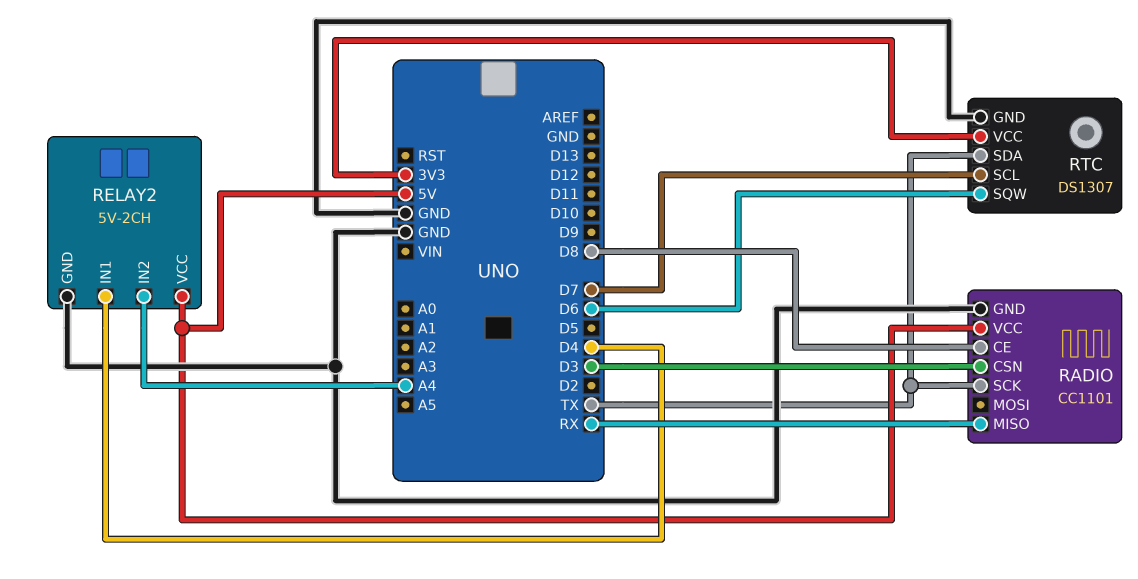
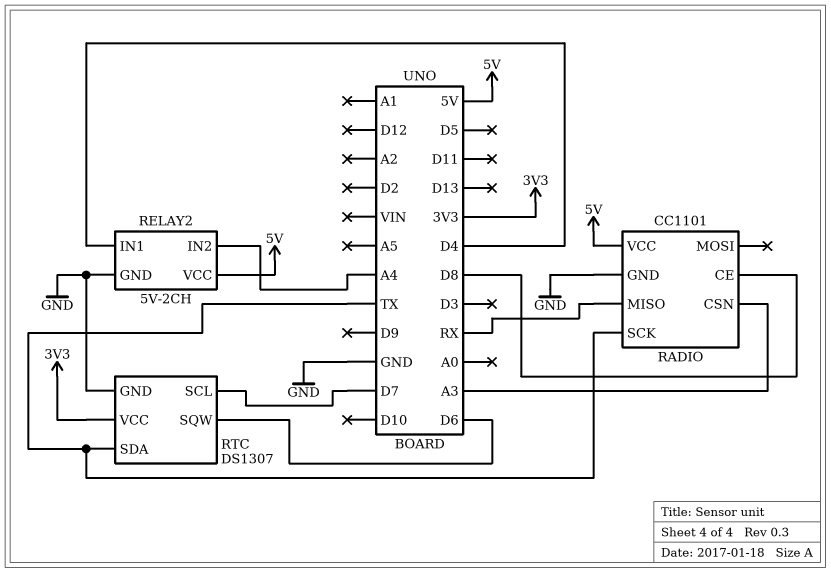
RADIO pin CSN: D3 -> A3

